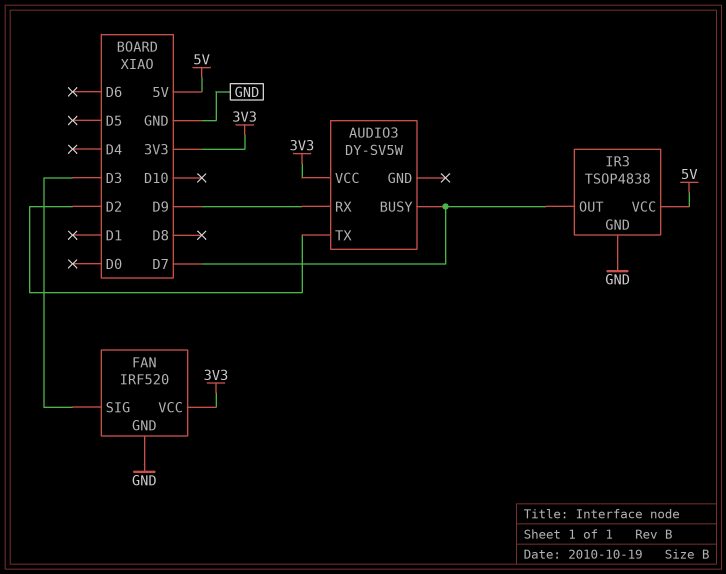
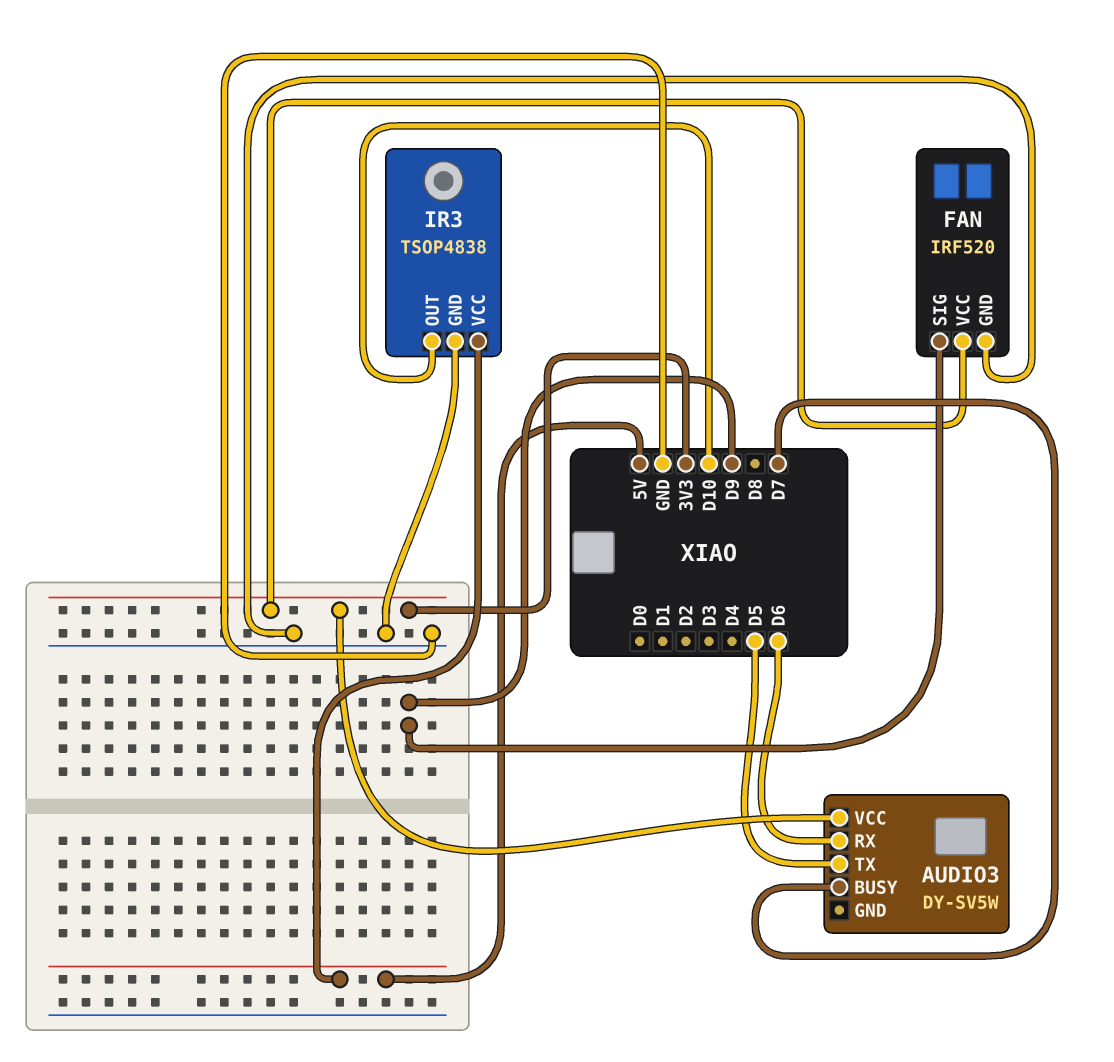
AUDIO3 pin RX: D9 -> D6
AUDIO3 pin TX: D2 -> D5
FAN pin SIG: D3 -> D9
IR3 pin OUT: D7 -> D10

